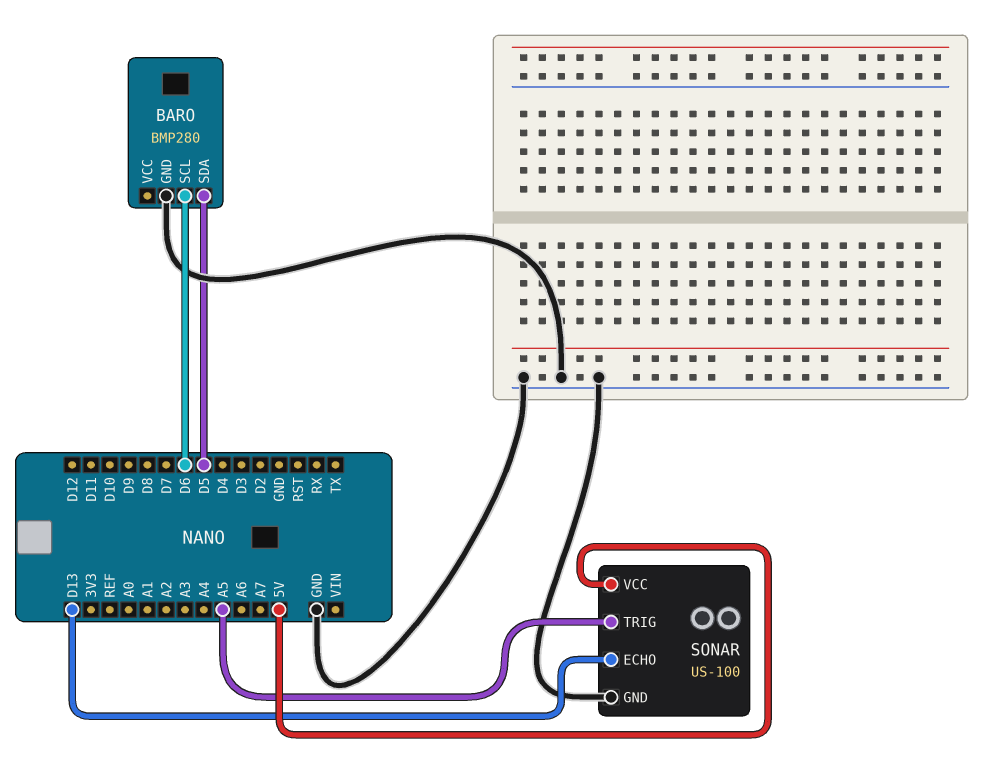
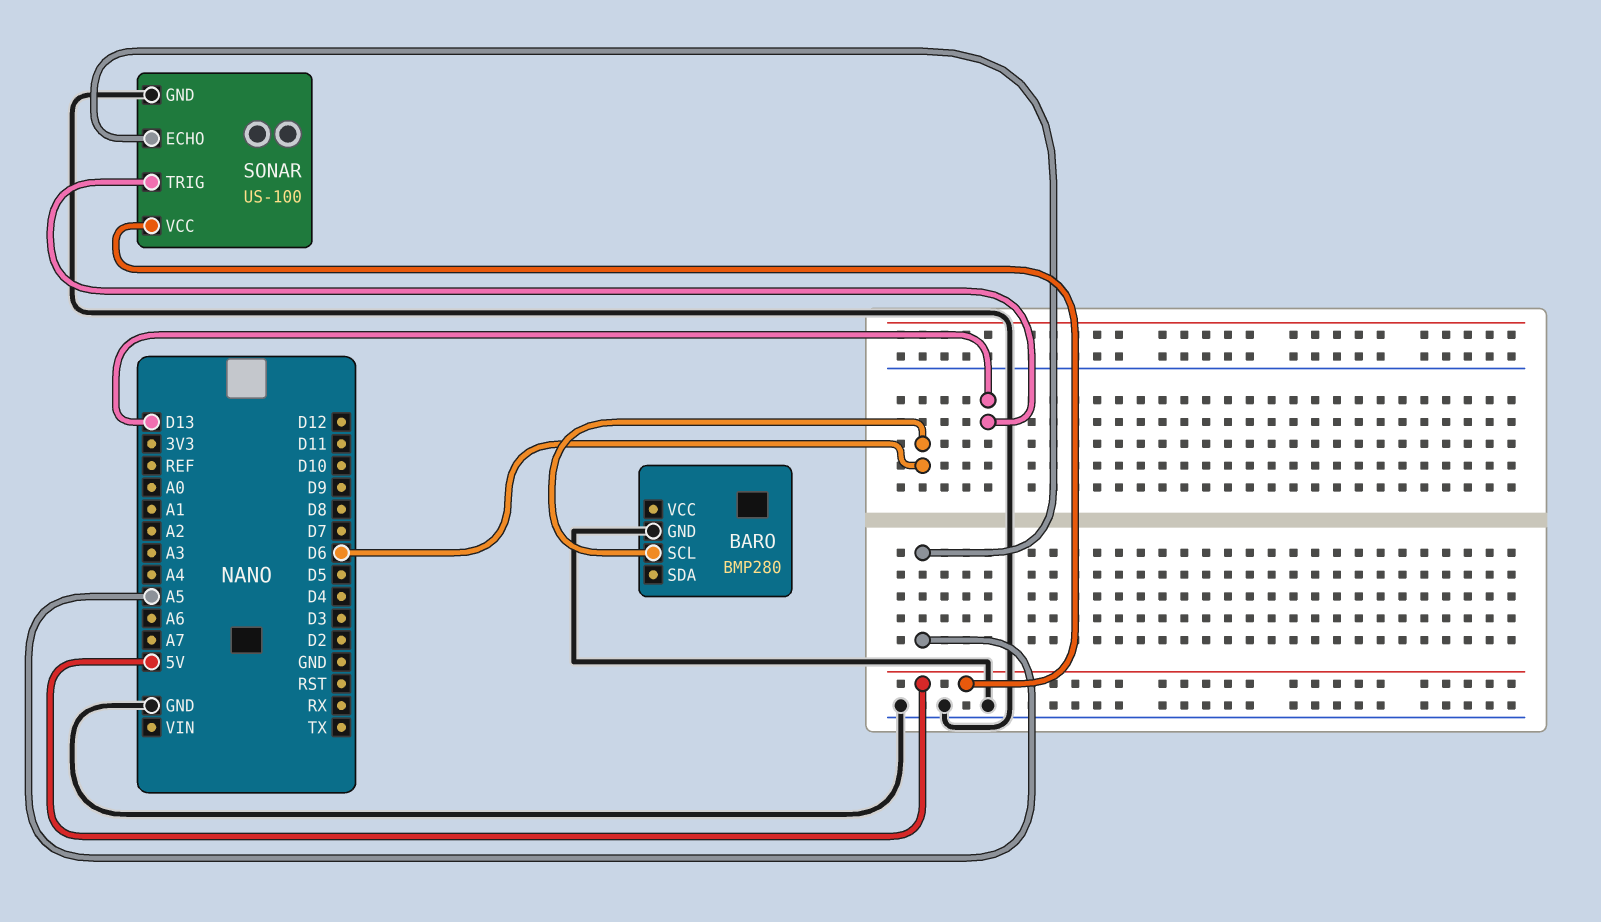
BARO pin SDA: D5 -> none
SONAR pin ECHO: D13 -> A5
SONAR pin TRIG: A5 -> D13

